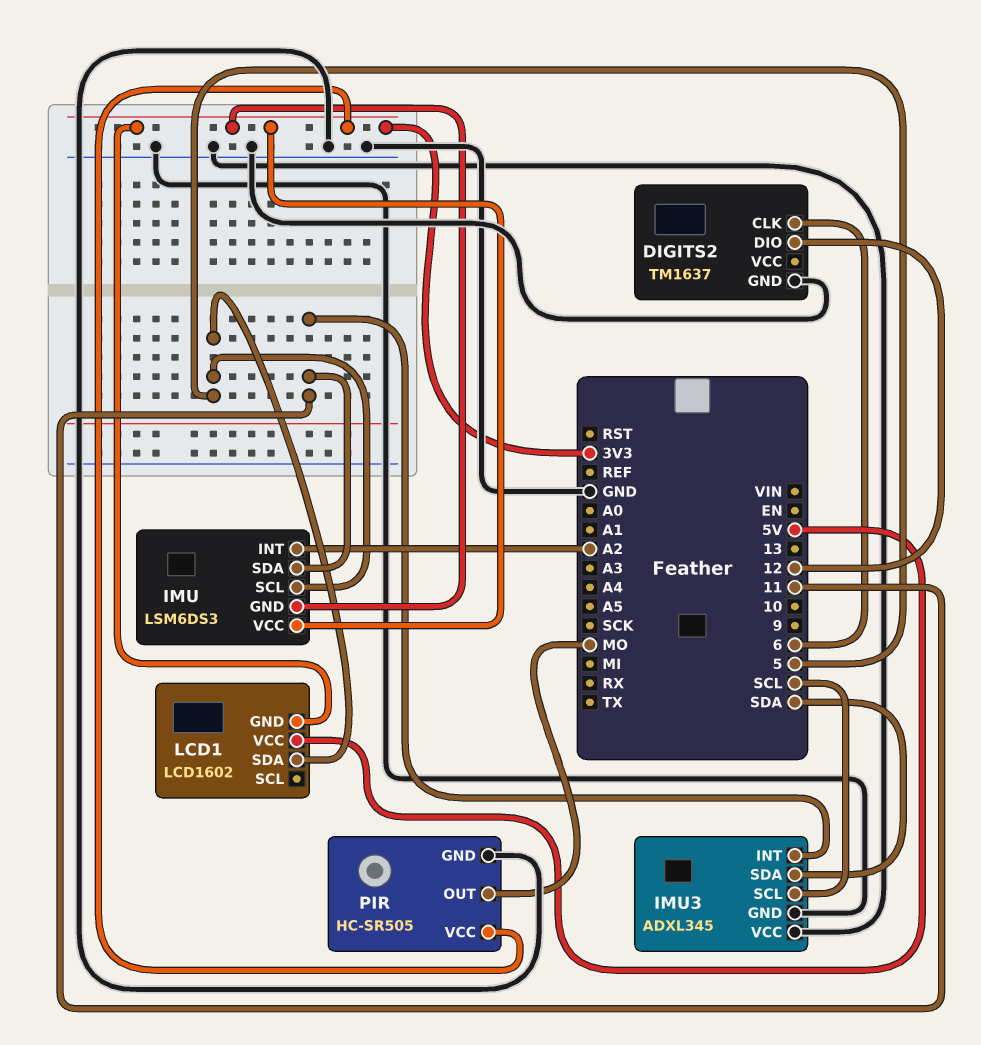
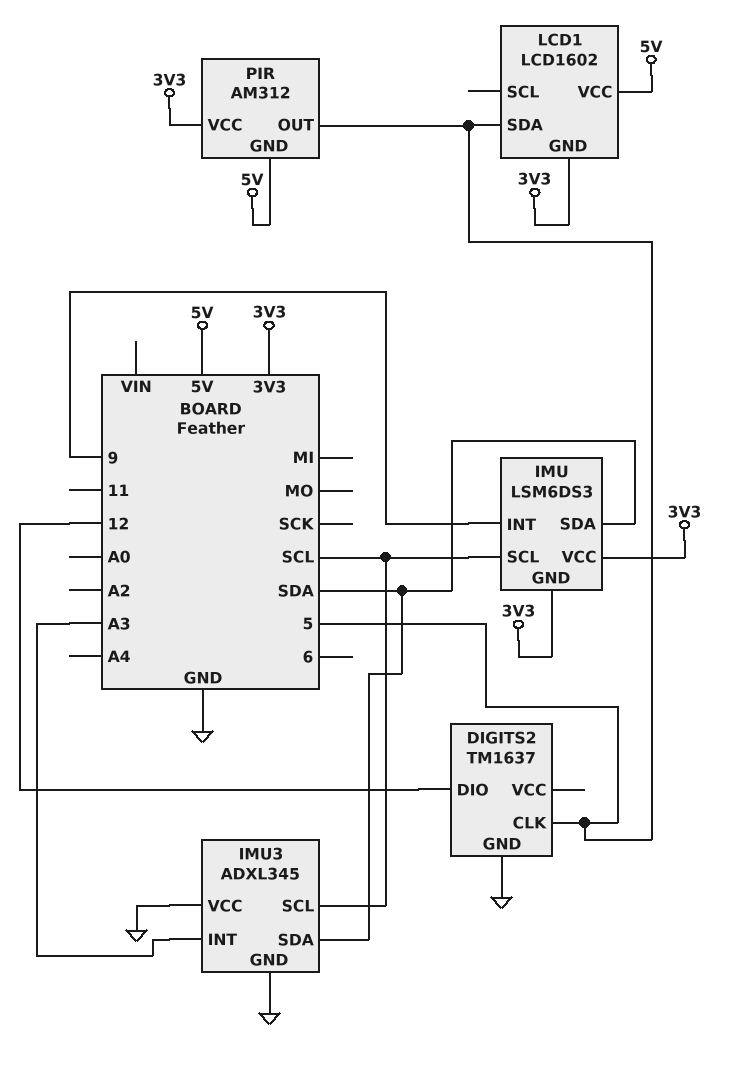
DIGITS2 pin CLK: 6 -> 5
IMU pin INT: A2 -> 9
IMU pin SCL: 5 -> SCL
IMU pin SDA: 11 -> SDA
IMU3 pin INT: 11 -> A3
PIR: HC-SR505 -> AM312
PIR pin GND: GND -> 5V
PIR pin OUT: MO -> 5

